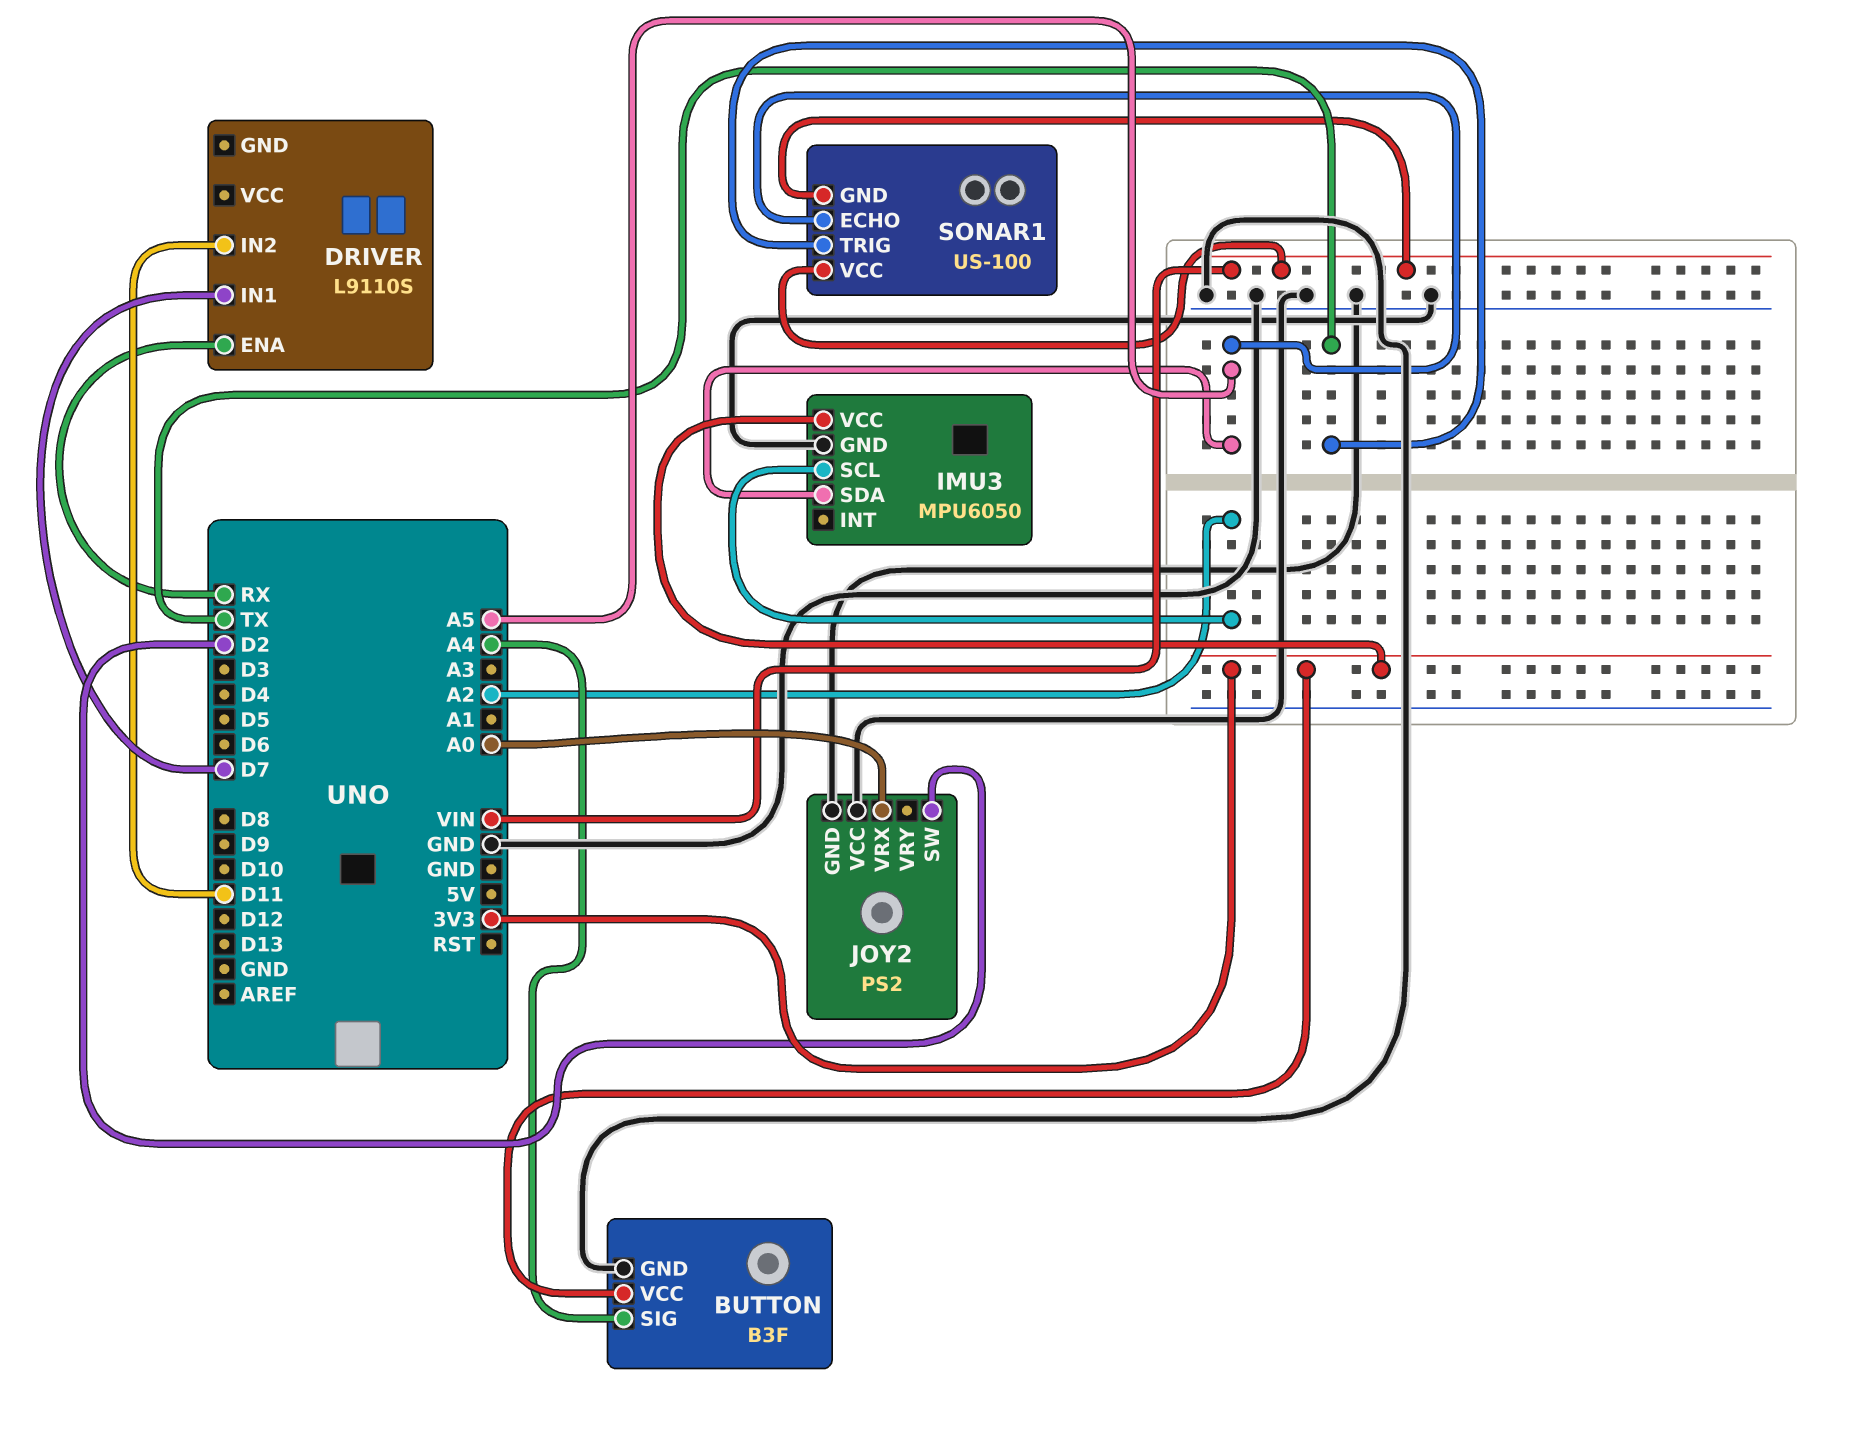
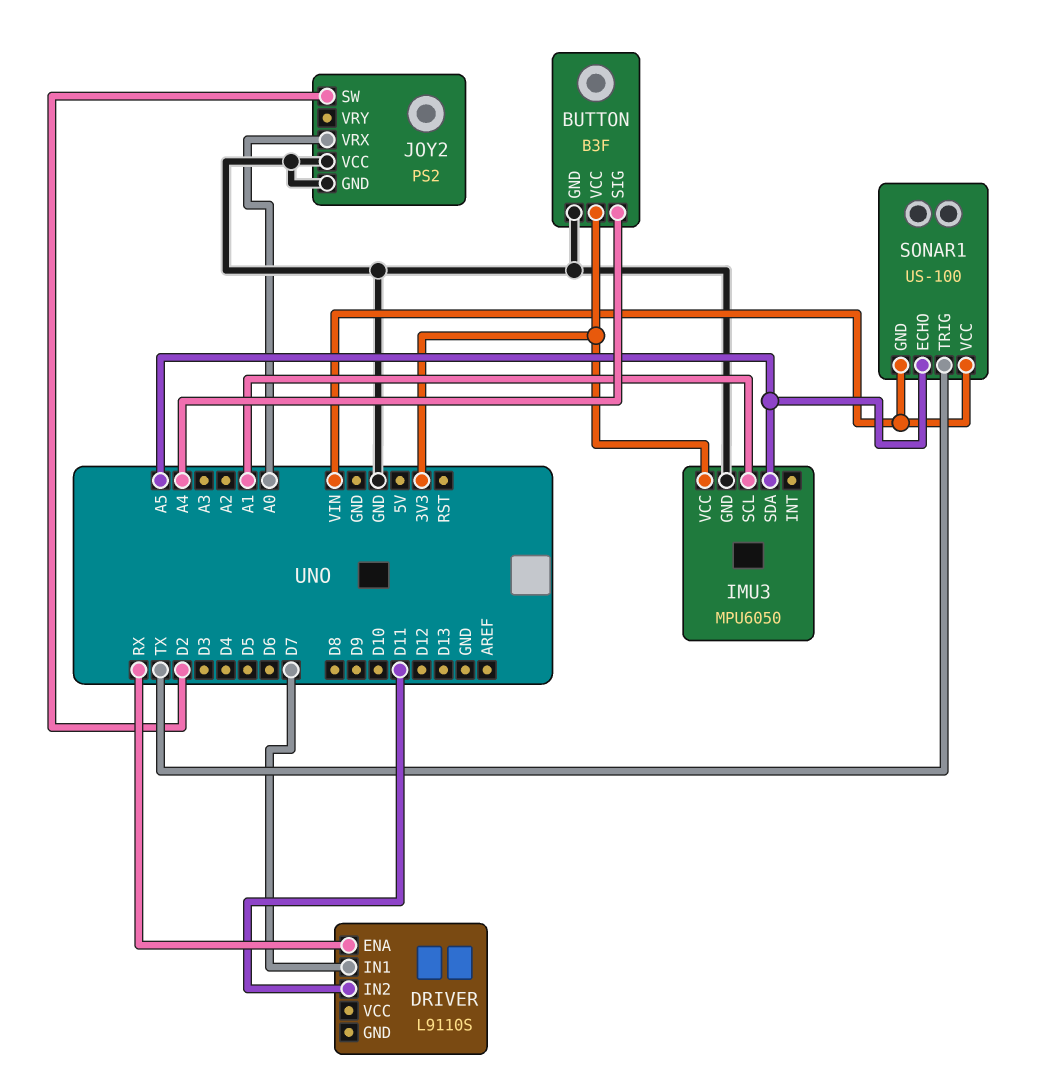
IMU3 pin SCL: A2 -> A1

